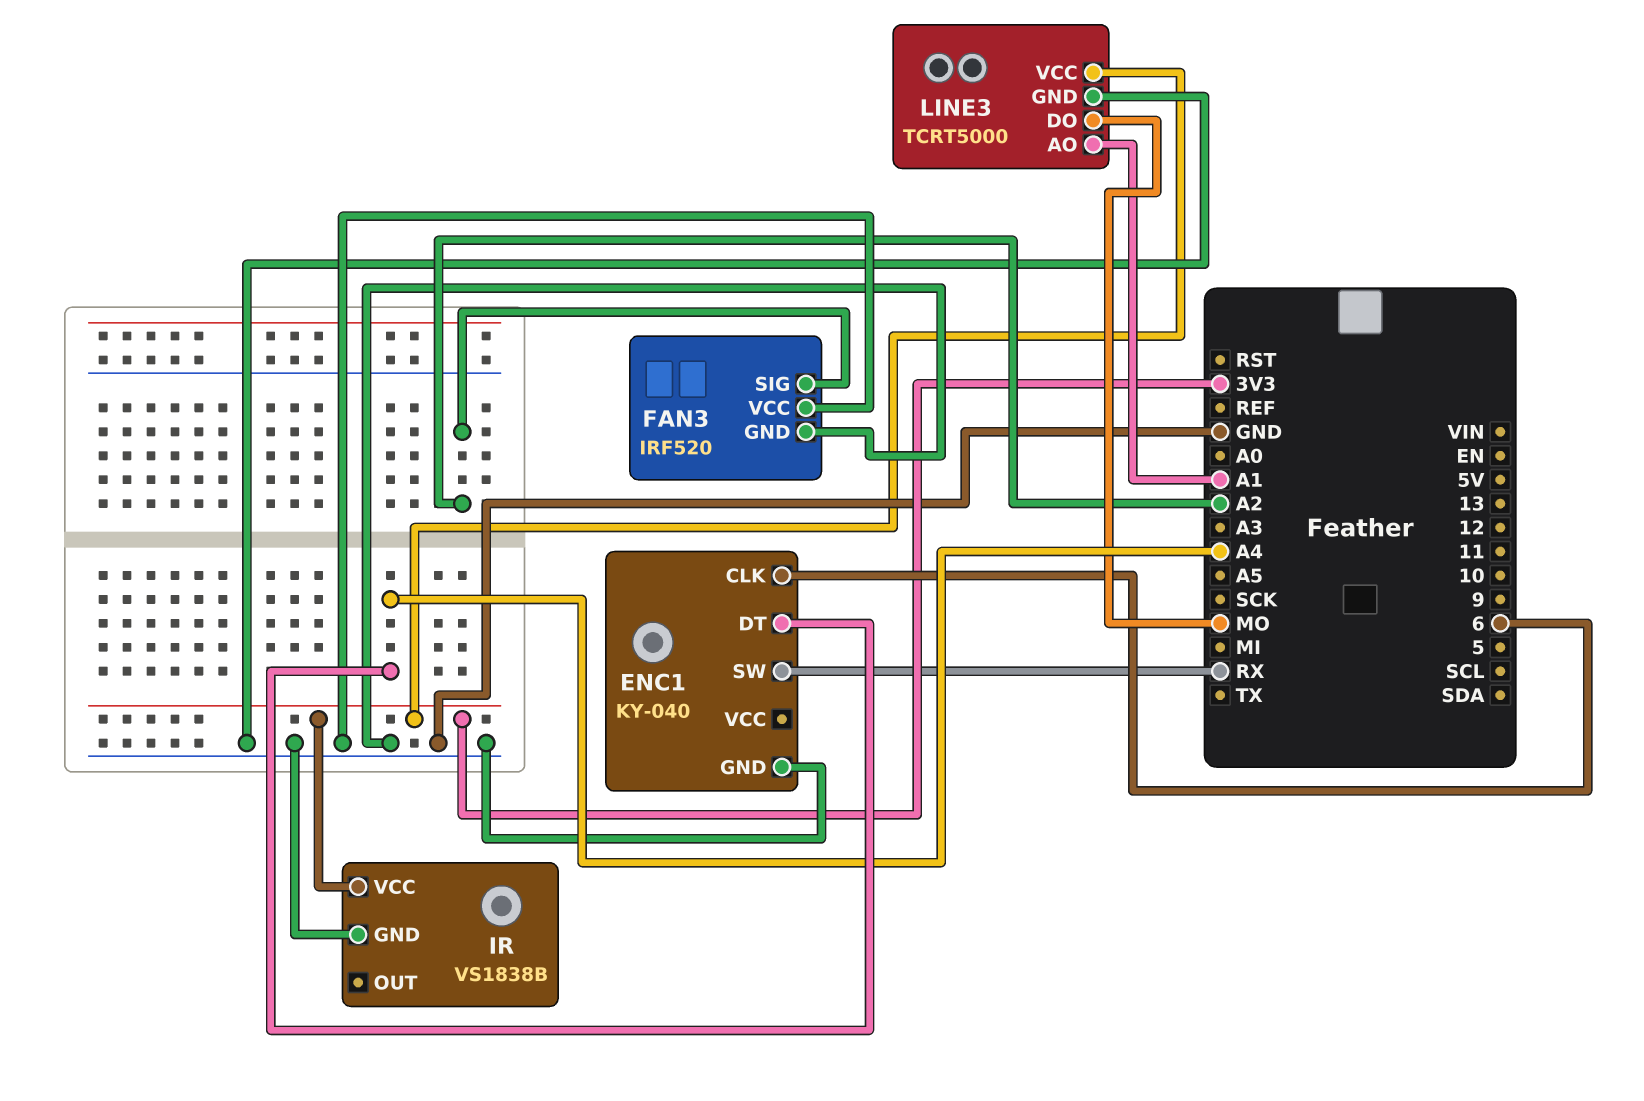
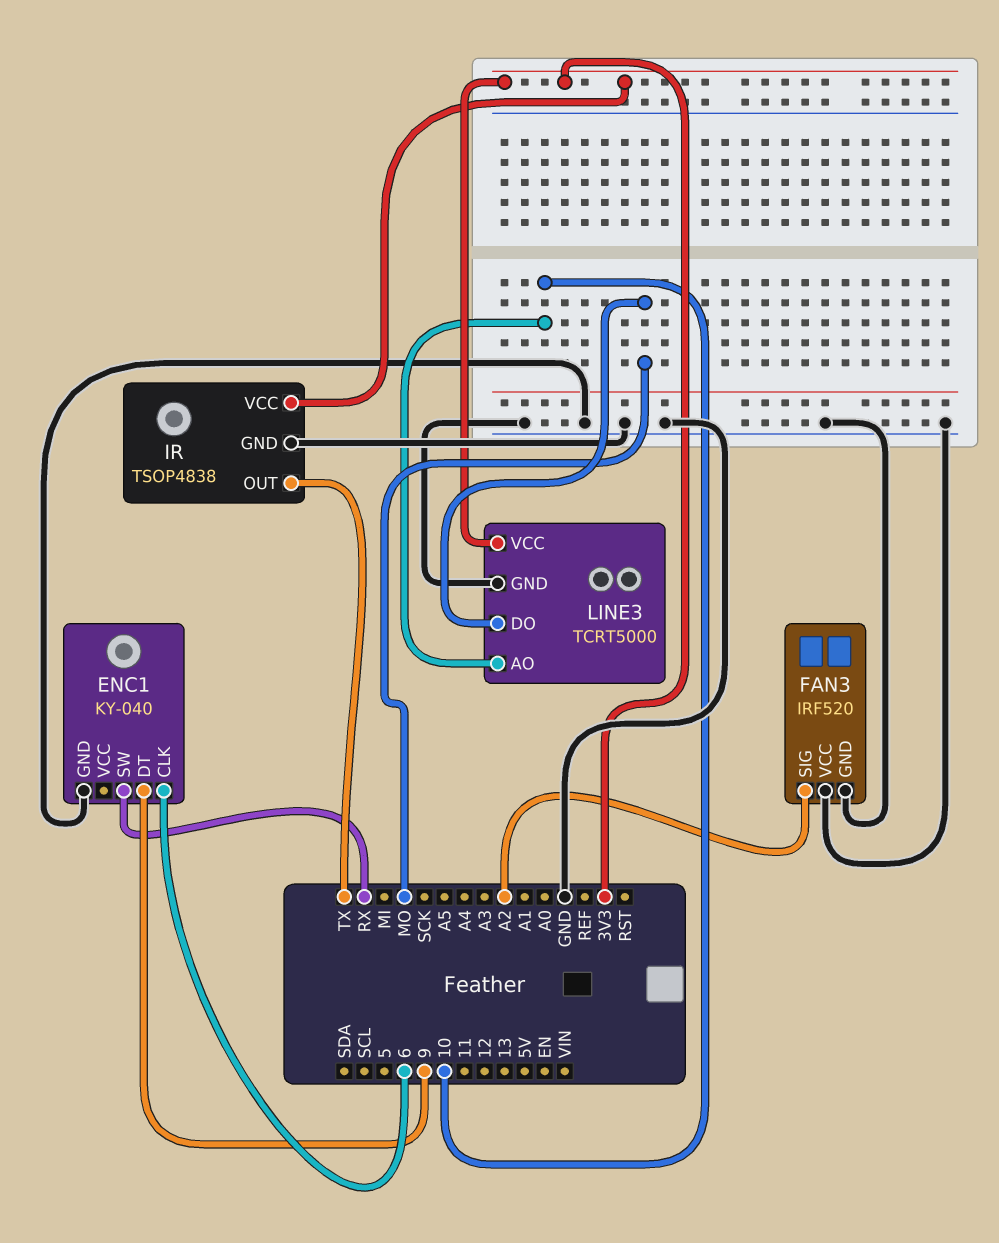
ENC1 pin DT: A4 -> 9
IR: VS1838B -> TSOP4838
IR pin OUT: none -> TX
LINE3 pin AO: A1 -> 10

